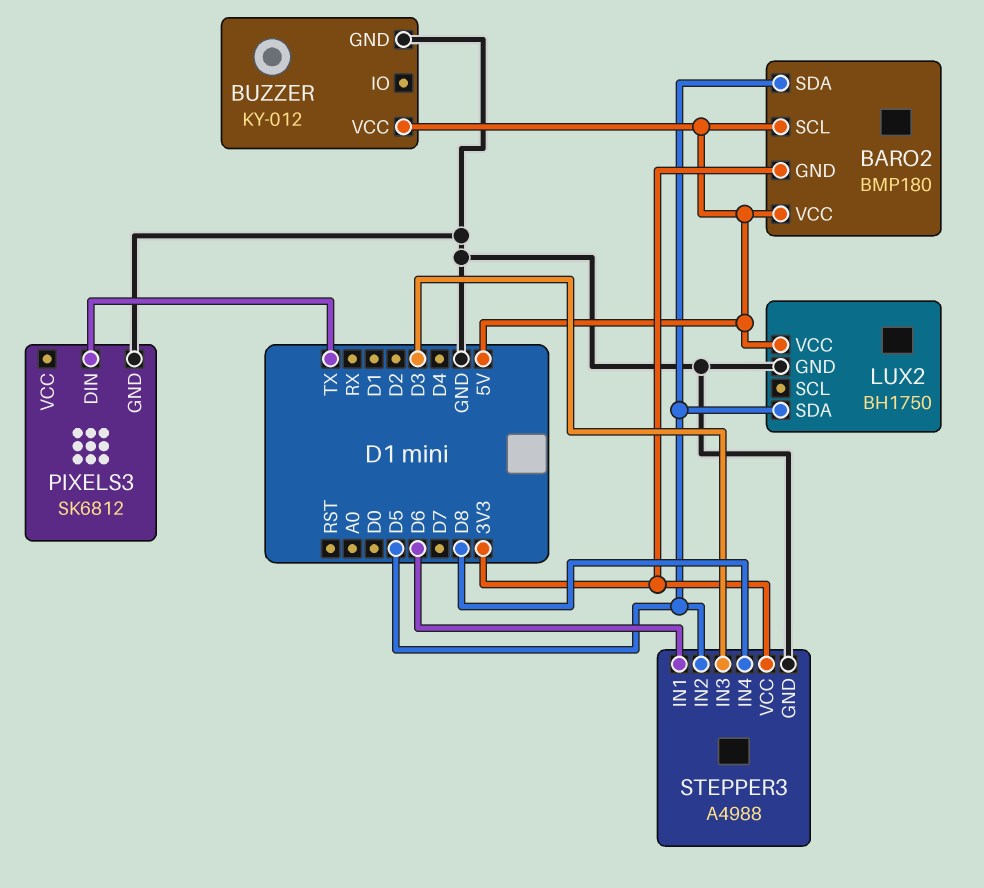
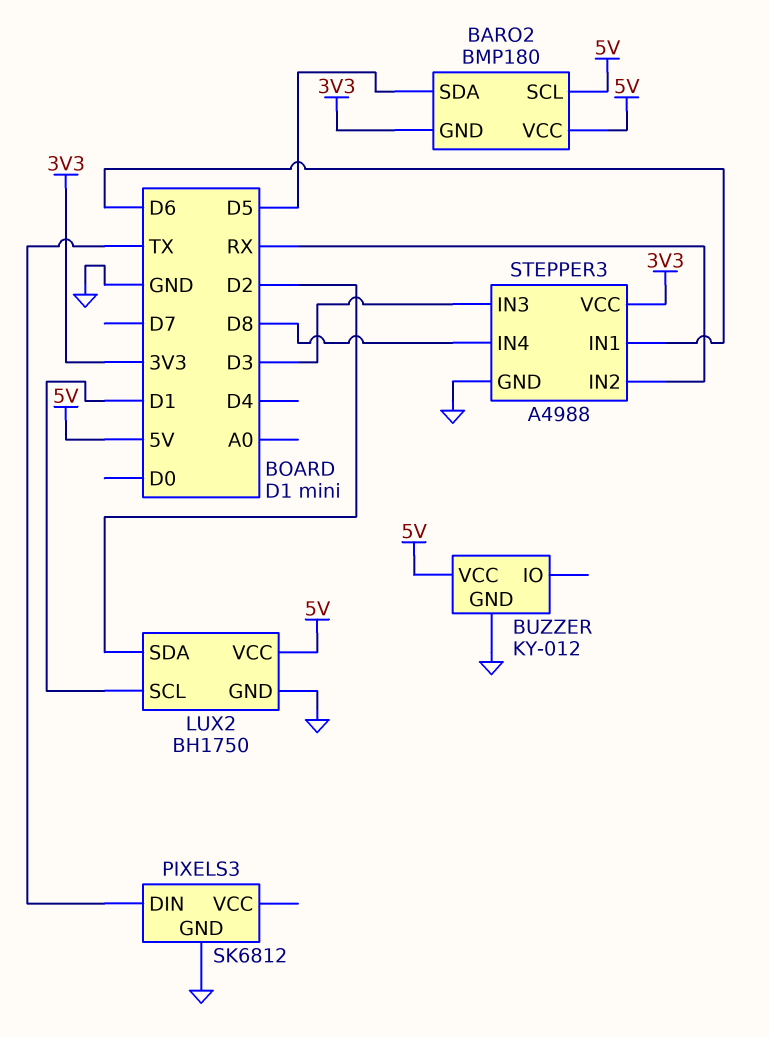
LUX2 pin SCL: none -> D1
LUX2 pin SDA: D5 -> D2
STEPPER3 pin IN2: D5 -> RX

